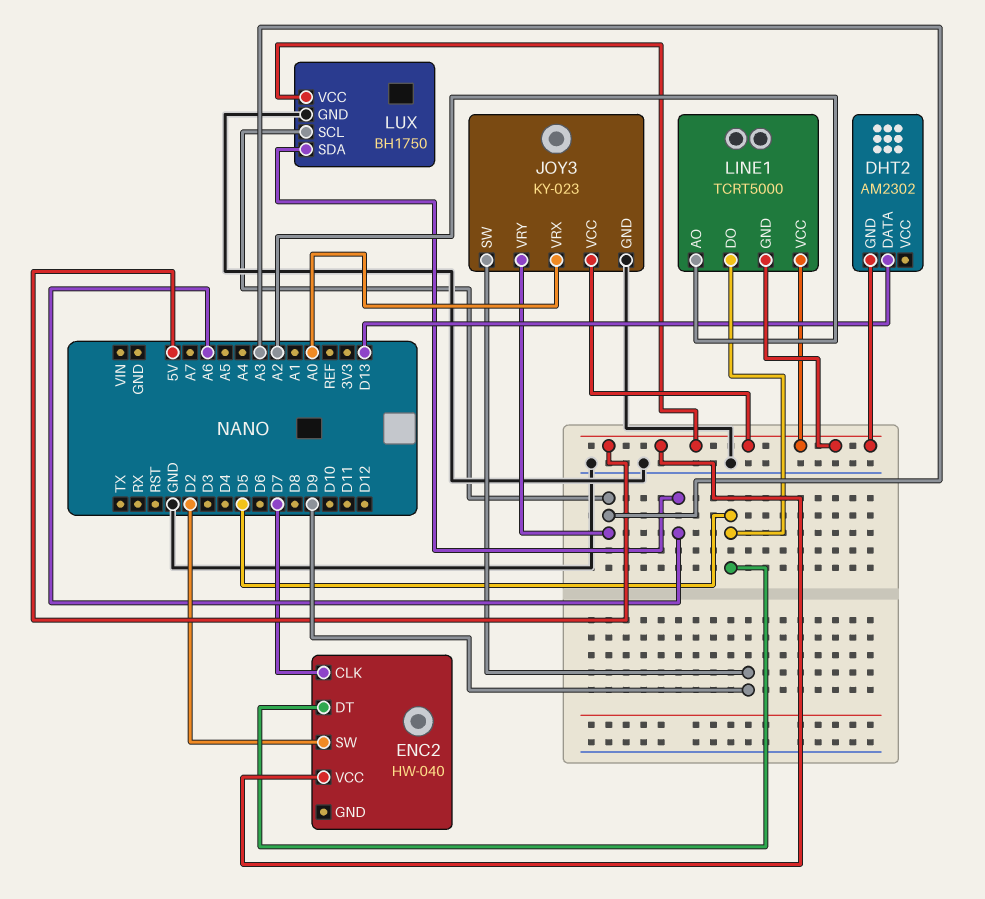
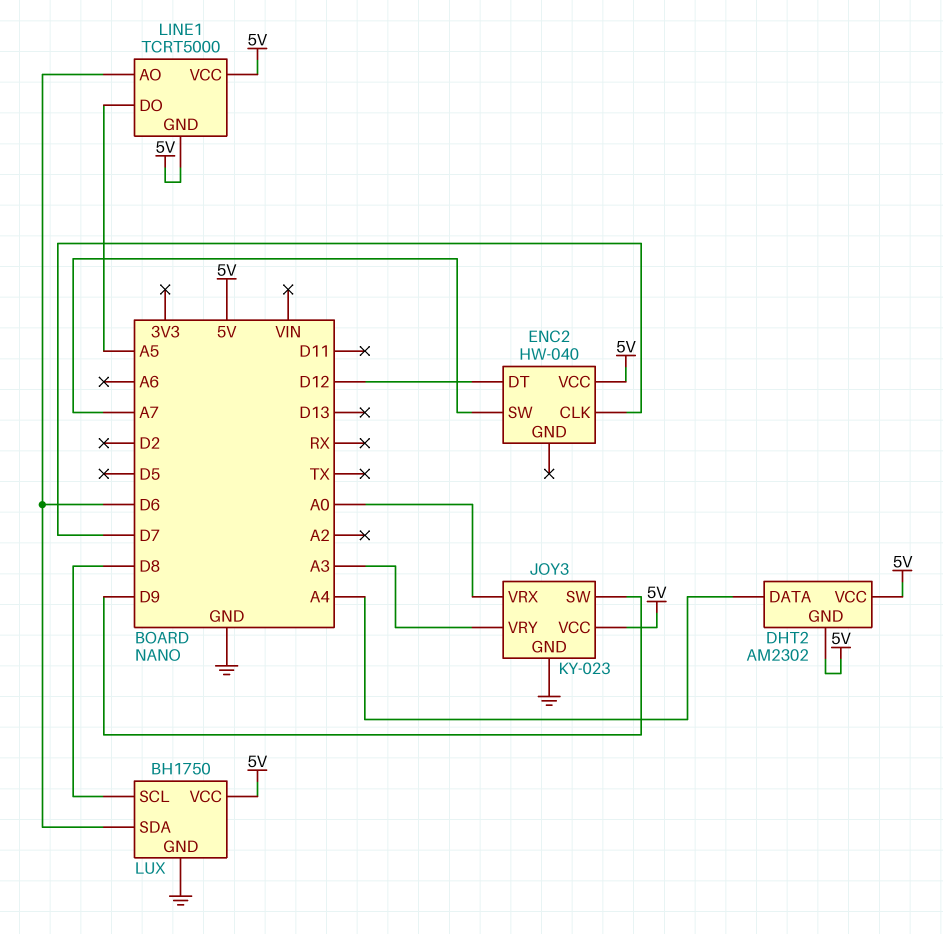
DHT2 pin DATA: D13 -> A4
DHT2 pin VCC: none -> 5V
ENC2 pin DT: D5 -> D12
ENC2 pin SW: D2 -> A7
LINE1 pin AO: A2 -> D6
LINE1 pin DO: D5 -> A5
LUX pin SCL: A3 -> D8
LUX pin SDA: A6 -> D6

